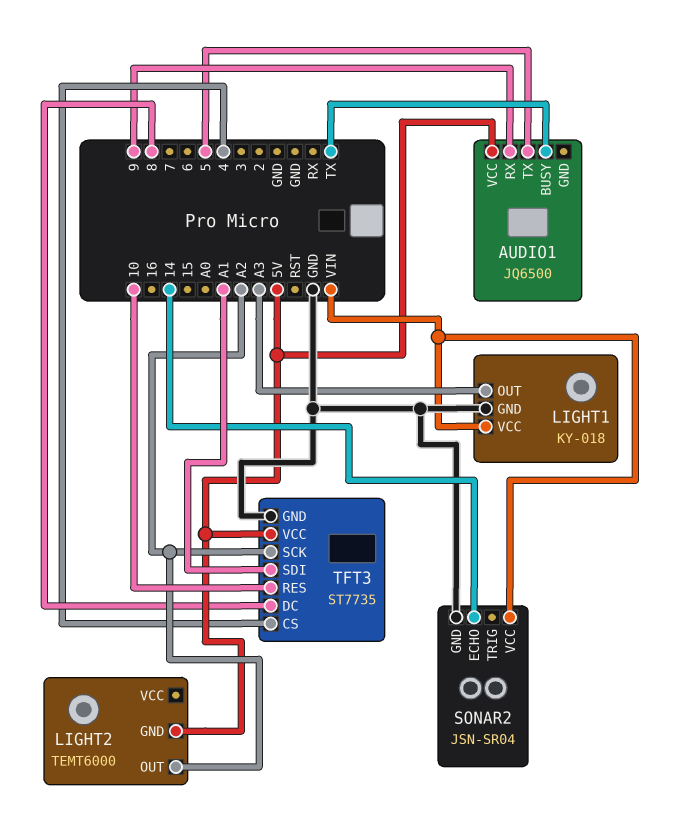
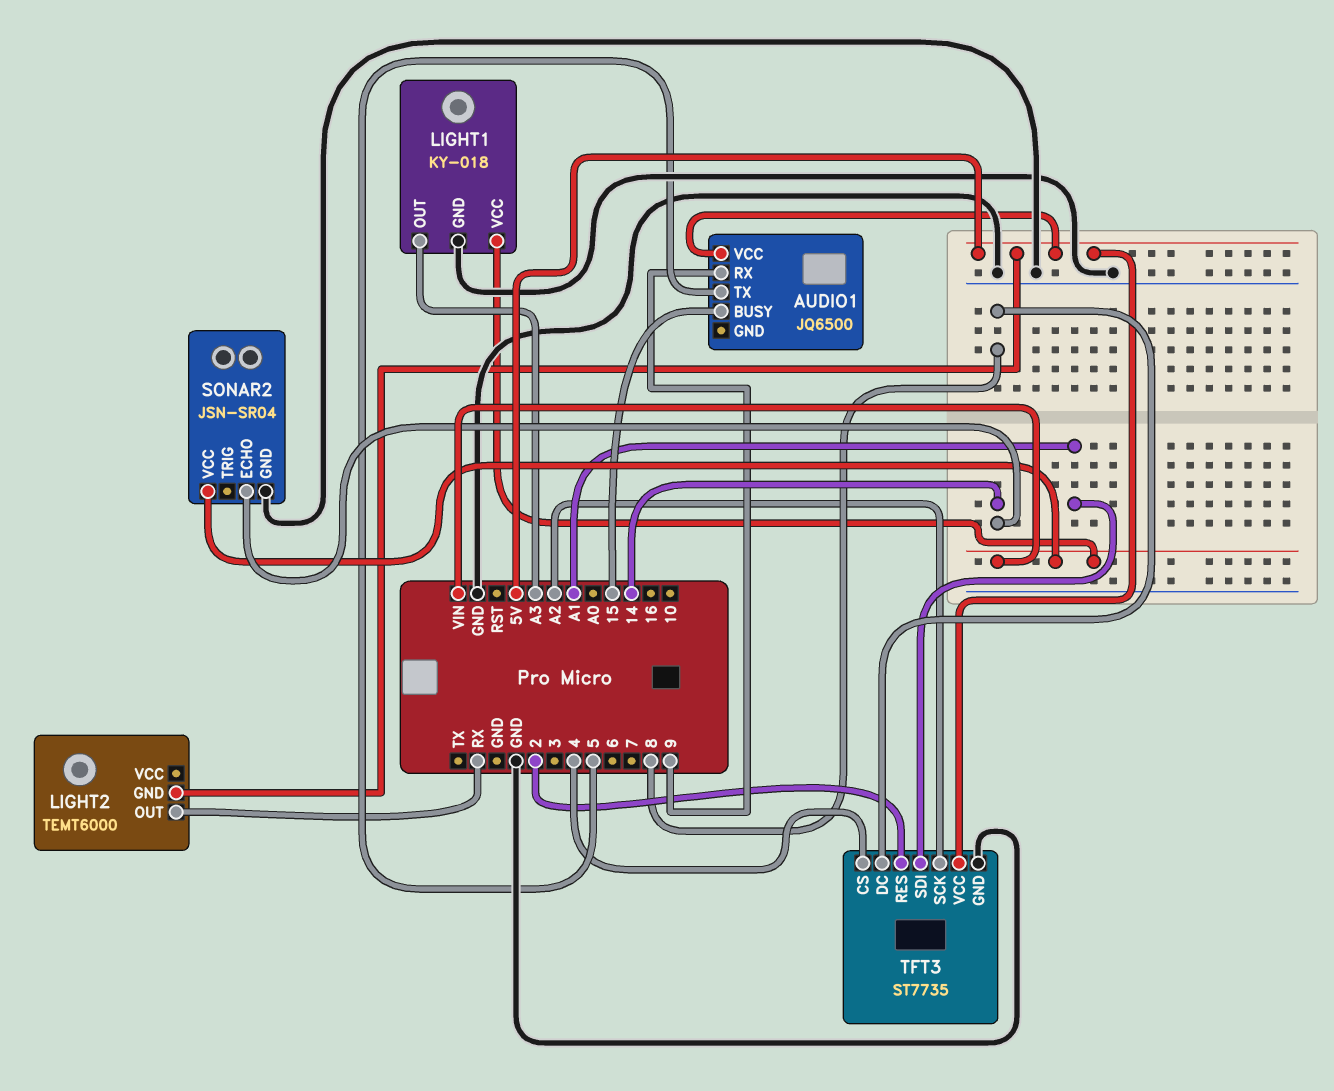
AUDIO1 pin BUSY: TX -> 15
LIGHT2 pin OUT: A2 -> RX
TFT3 pin RES: 10 -> 2

